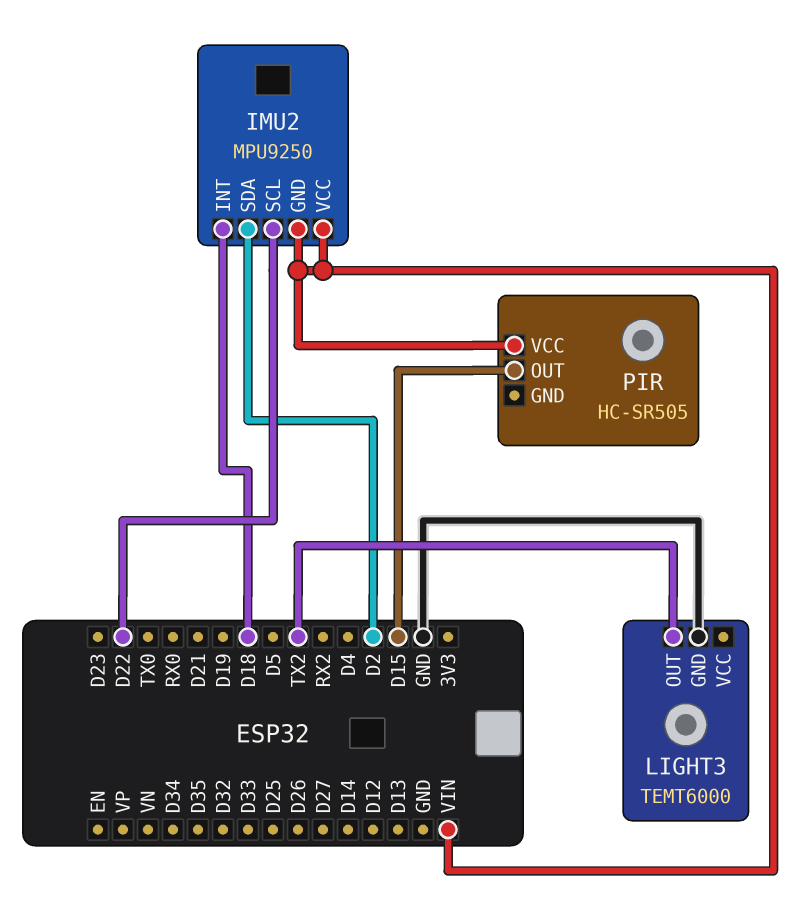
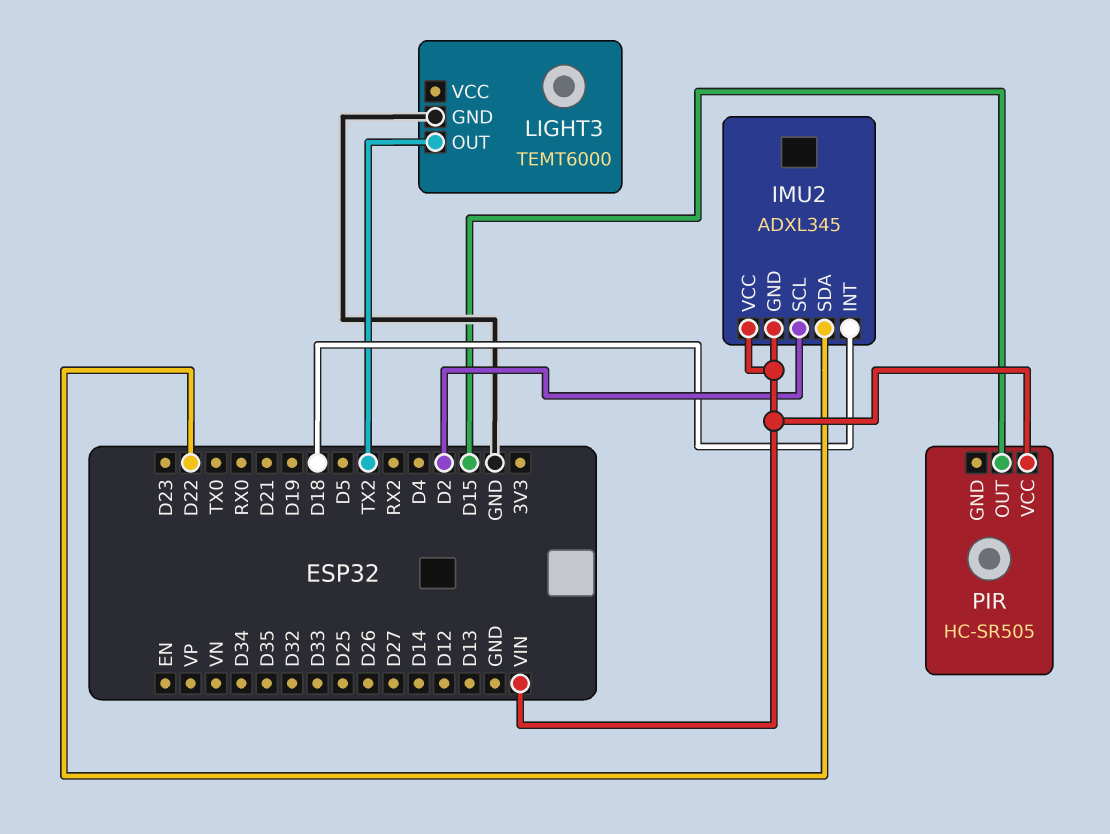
IMU2: MPU9250 -> ADXL345
IMU2 pin SCL: D22 -> D2
IMU2 pin SDA: D2 -> D22

